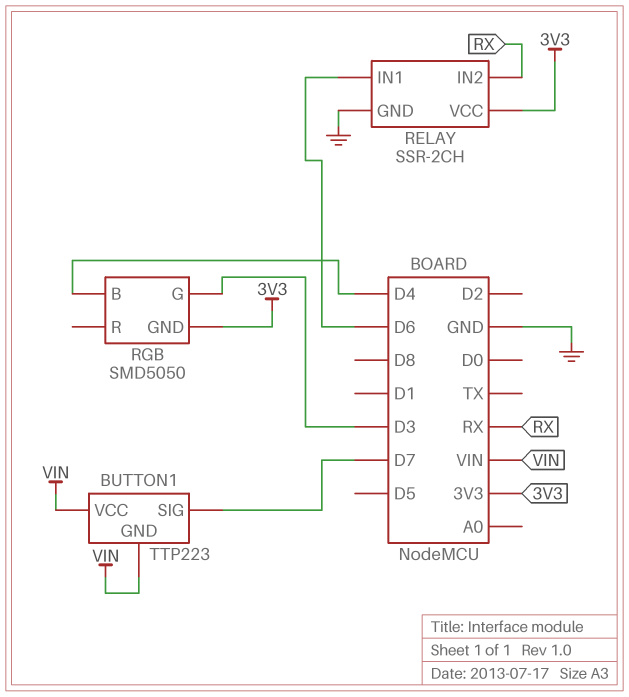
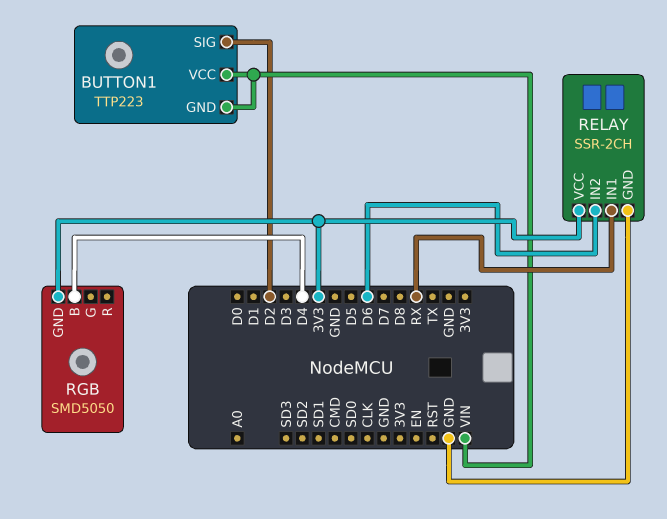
BUTTON1 pin SIG: D7 -> D2
RELAY pin IN1: D6 -> RX
RELAY pin IN2: RX -> D6
RGB pin G: D3 -> none

